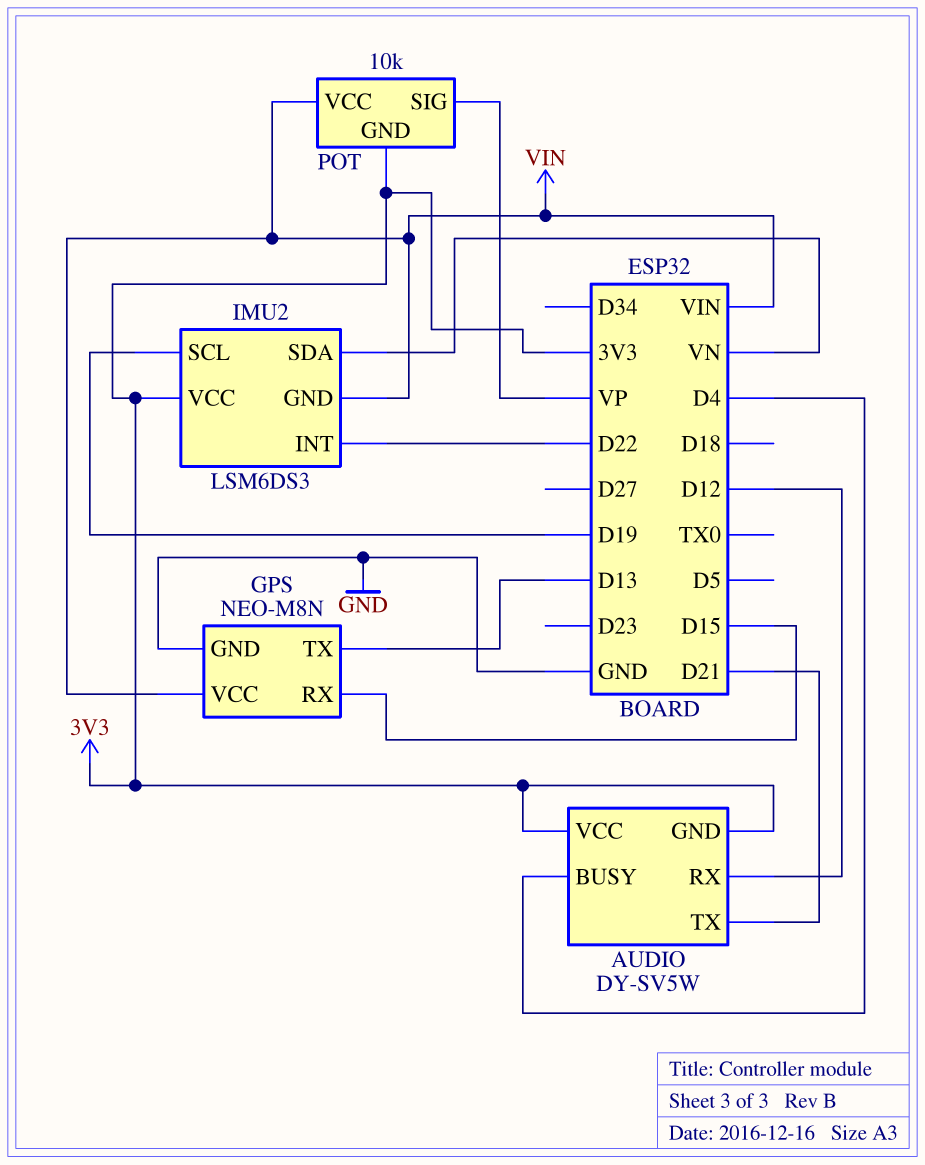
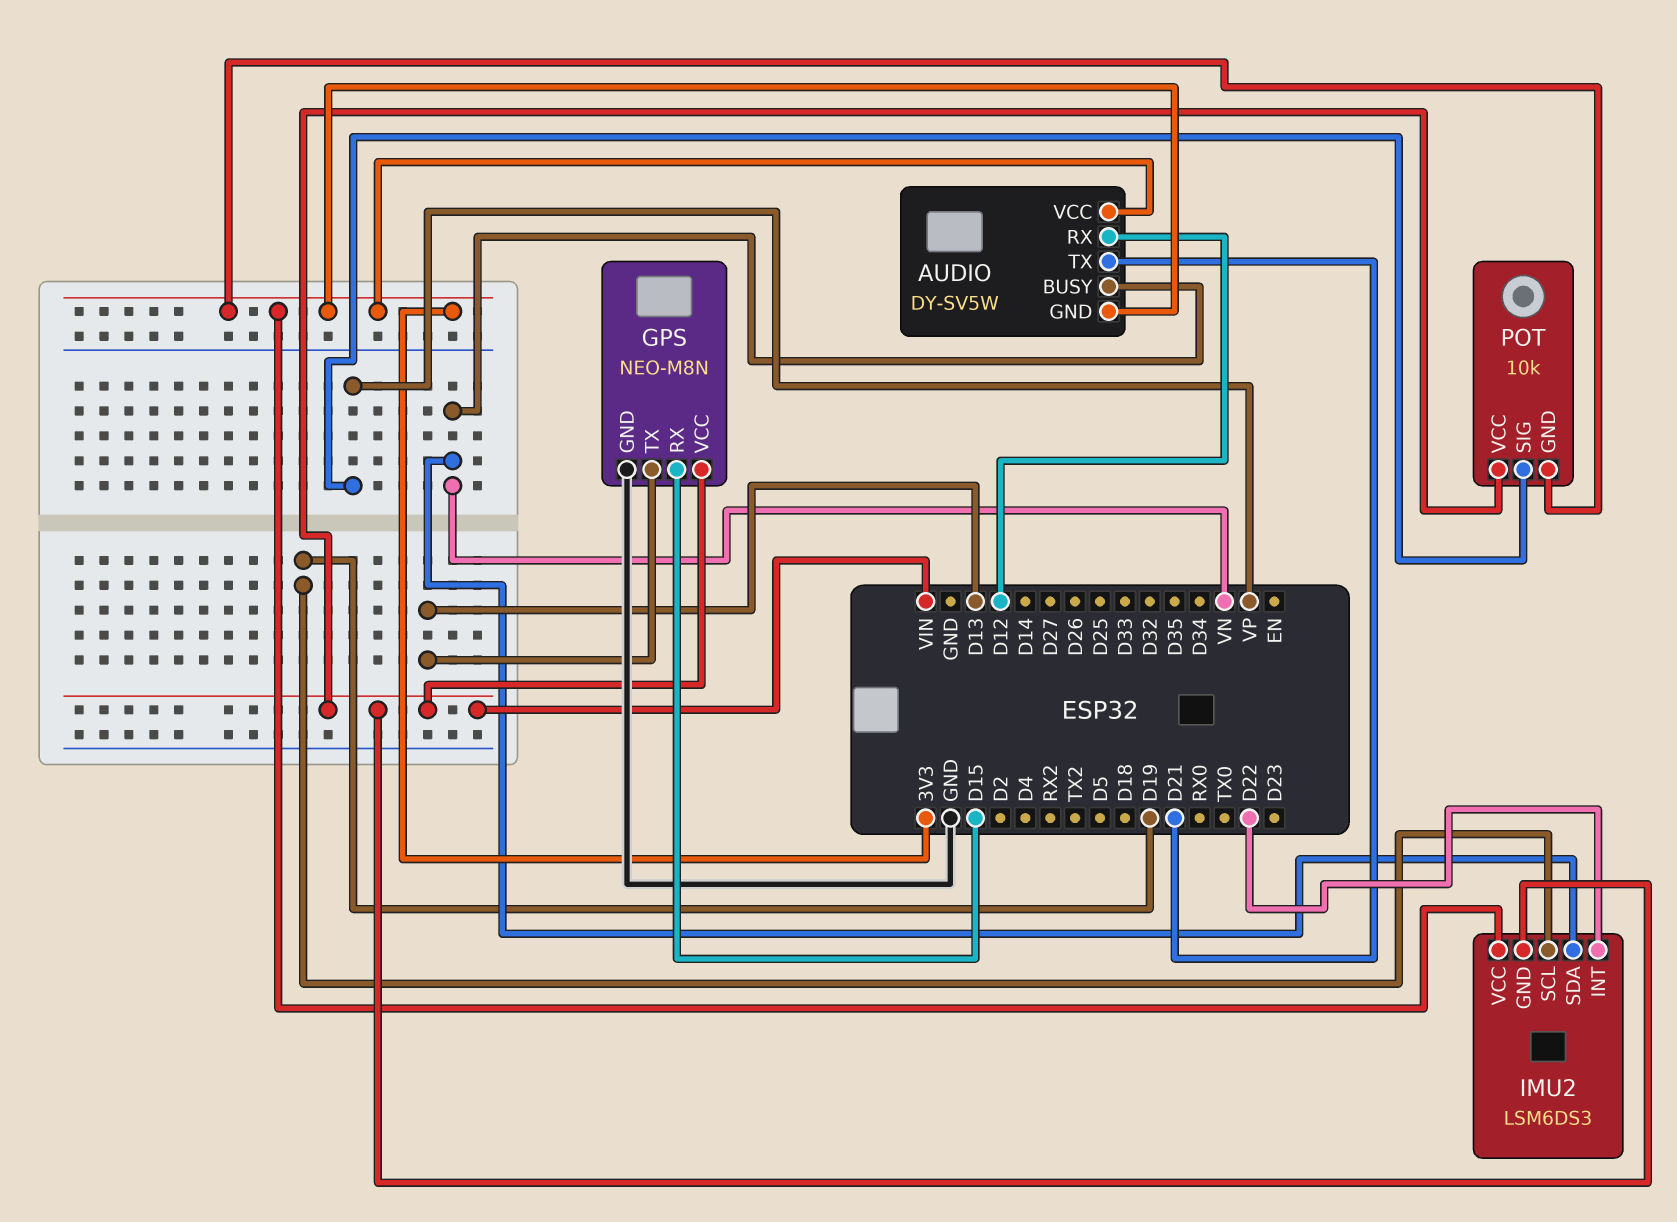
AUDIO pin BUSY: D4 -> VN

